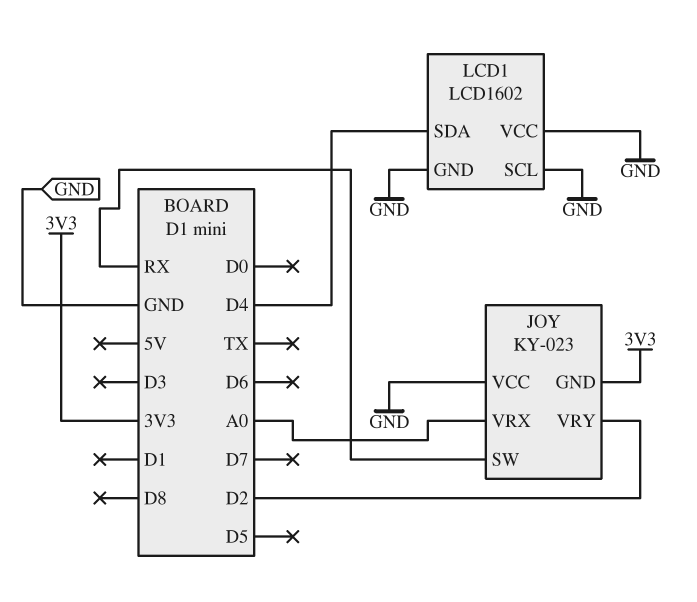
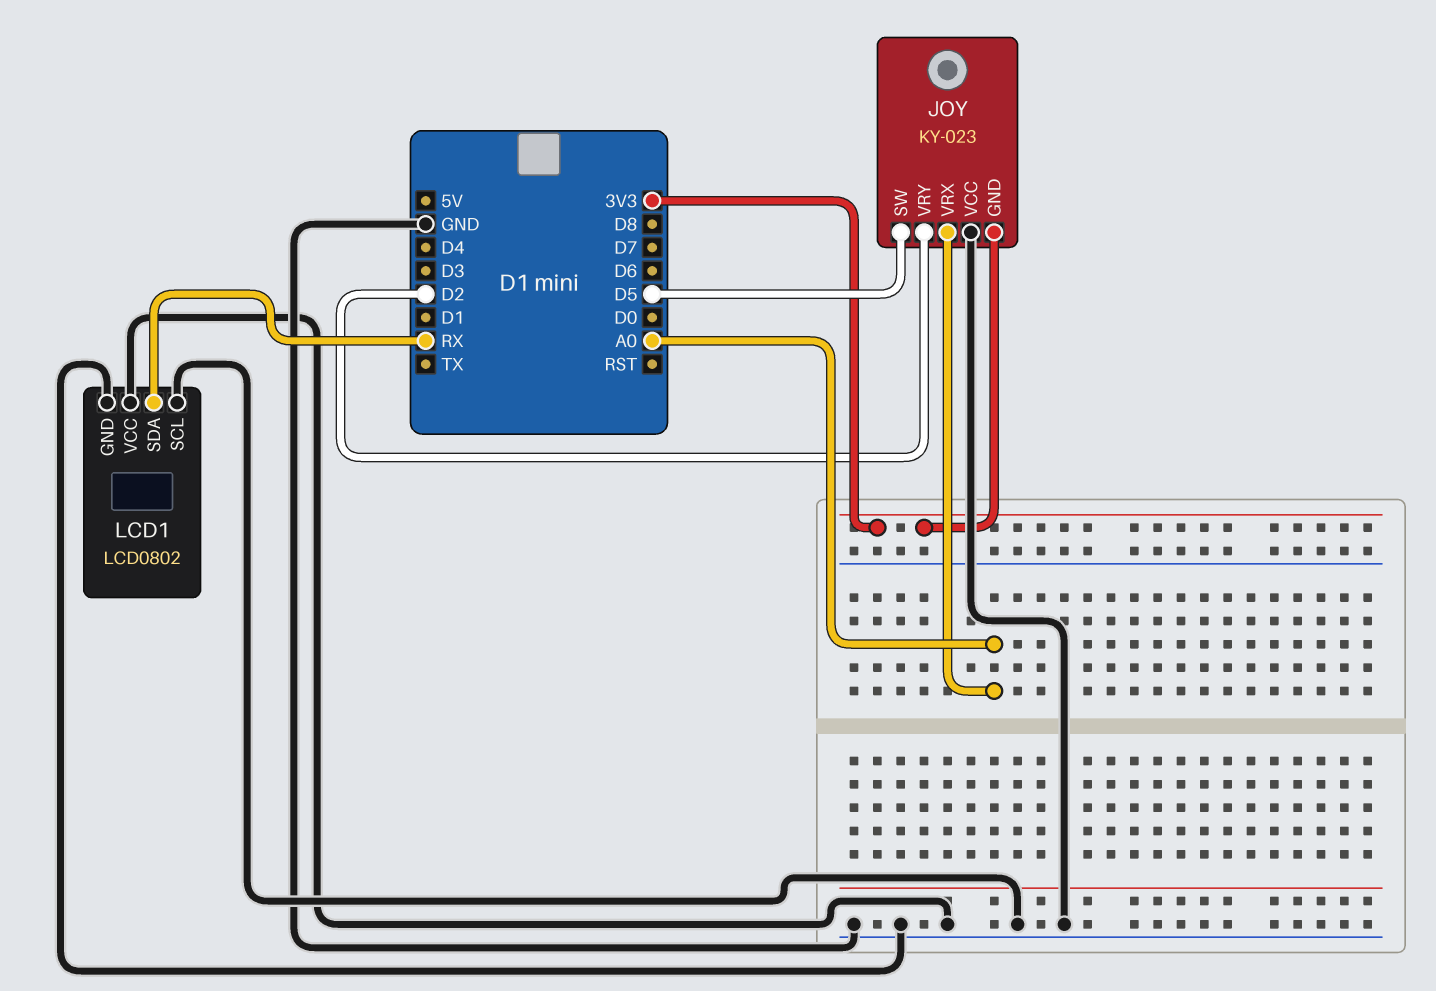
JOY pin SW: RX -> D5
LCD1: LCD1602 -> LCD0802
LCD1 pin SDA: D4 -> RX

